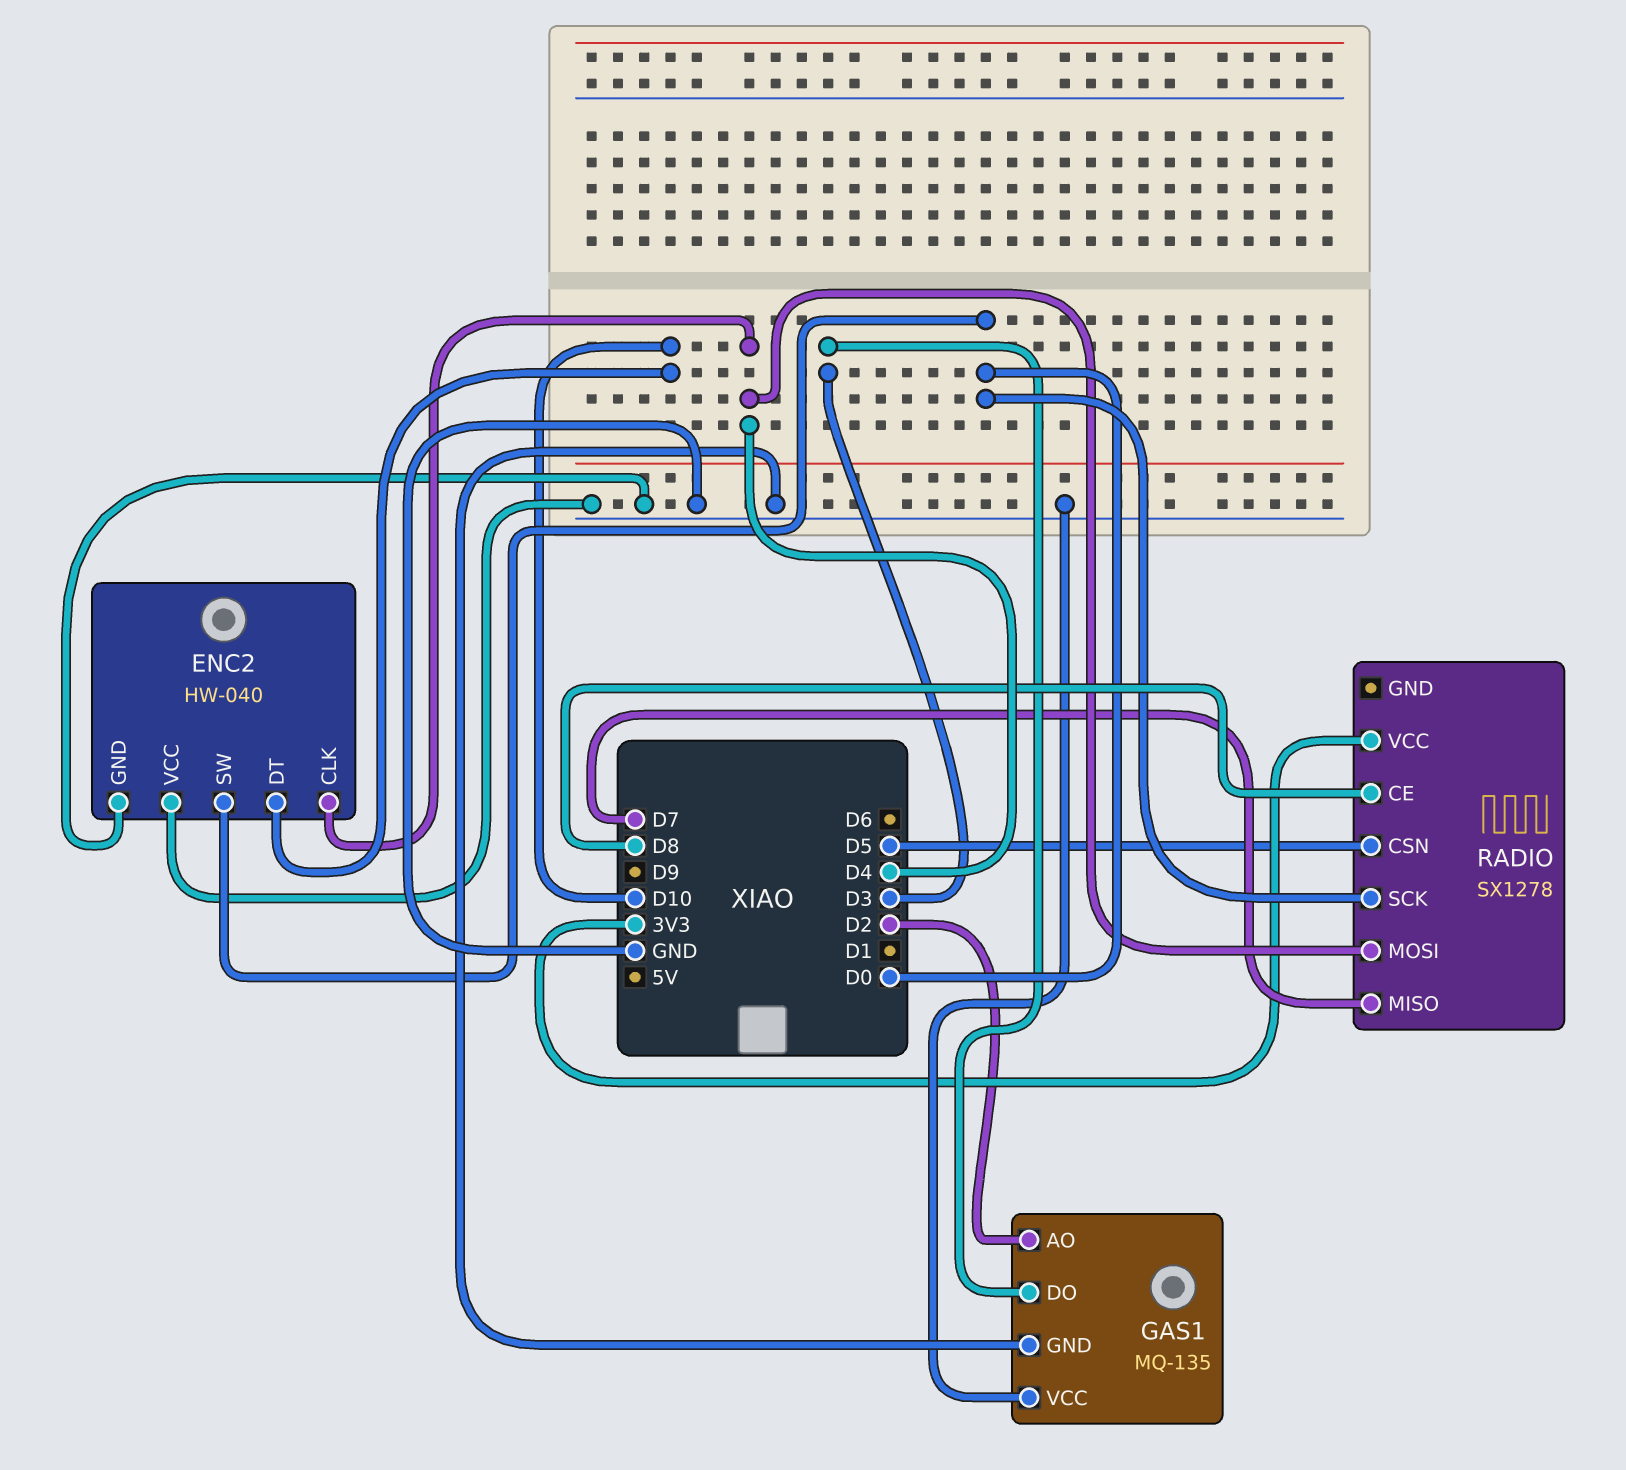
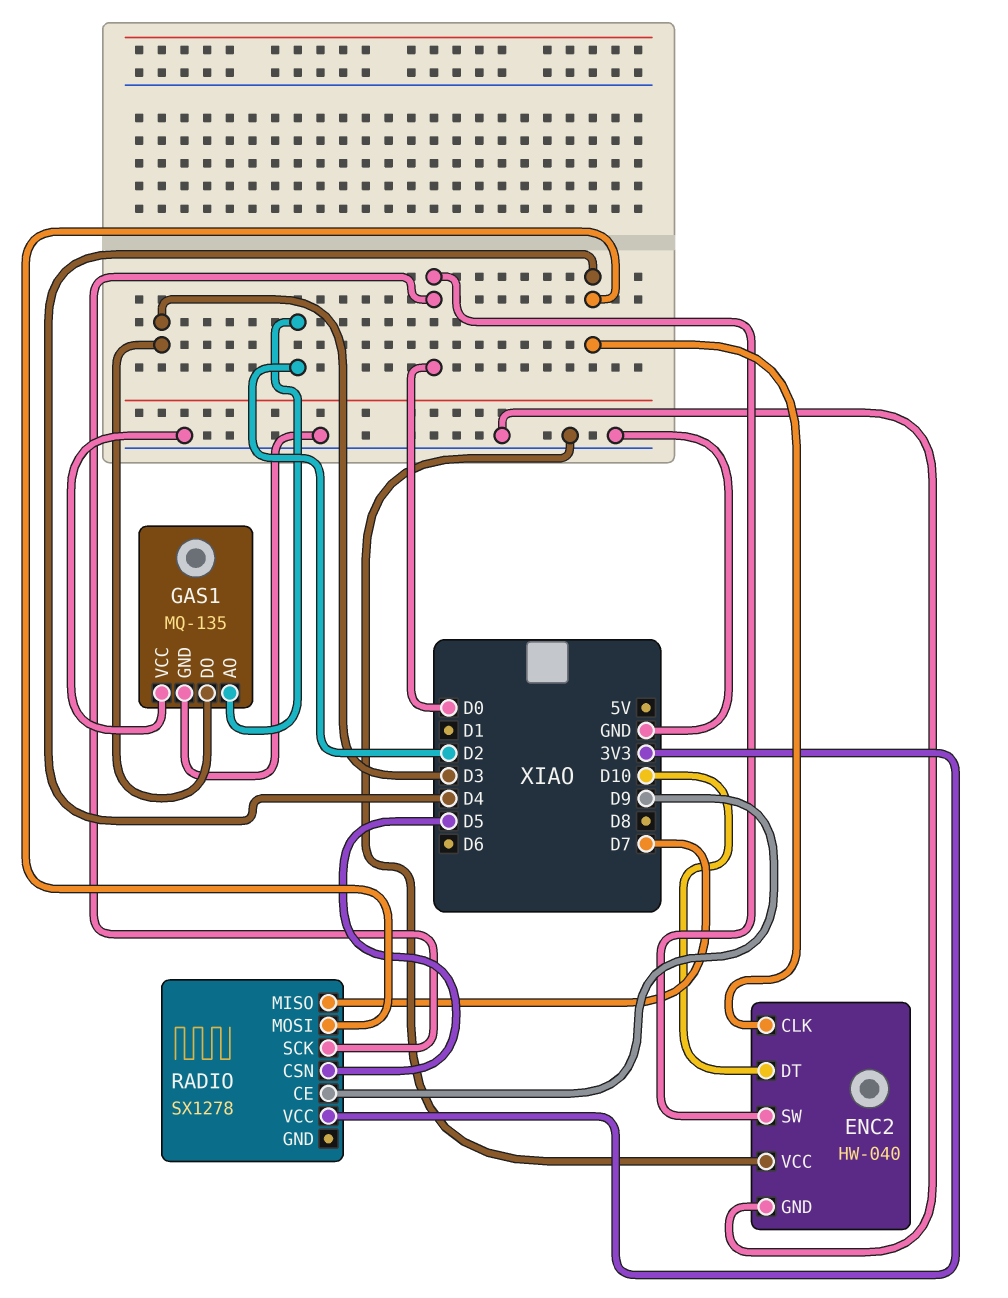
RADIO pin CE: D8 -> D9

